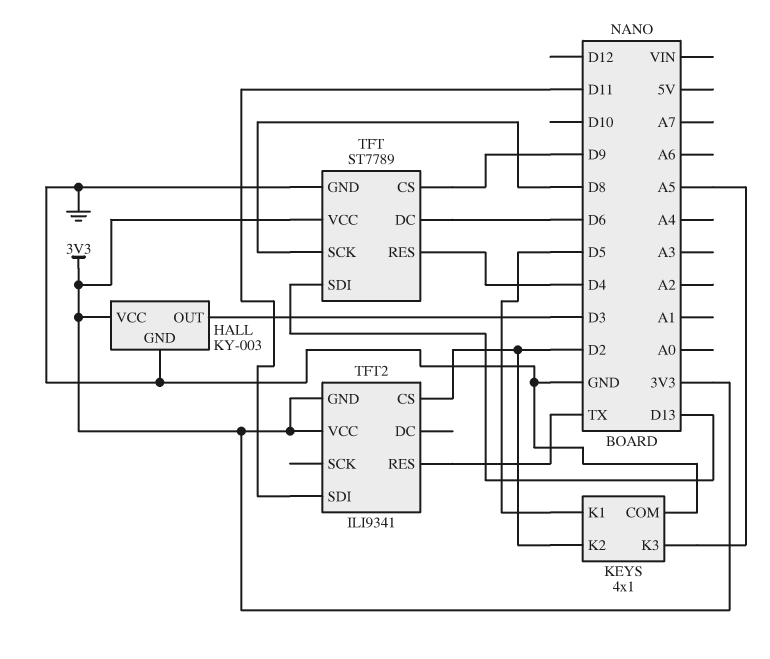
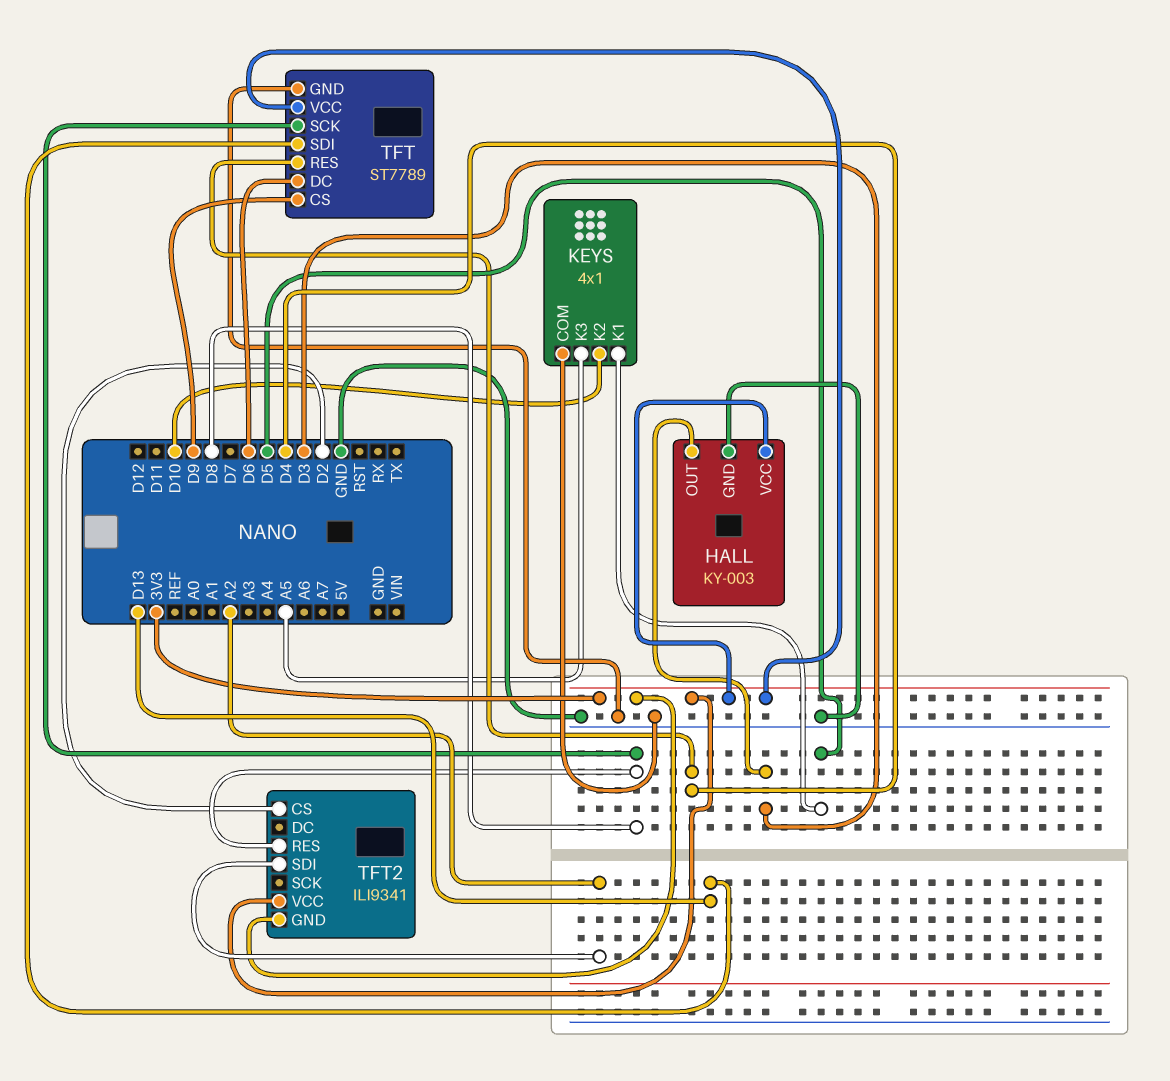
KEYS pin K2: D2 -> D10
TFT2 pin RES: TX -> D8
TFT2 pin SDI: D11 -> A2

